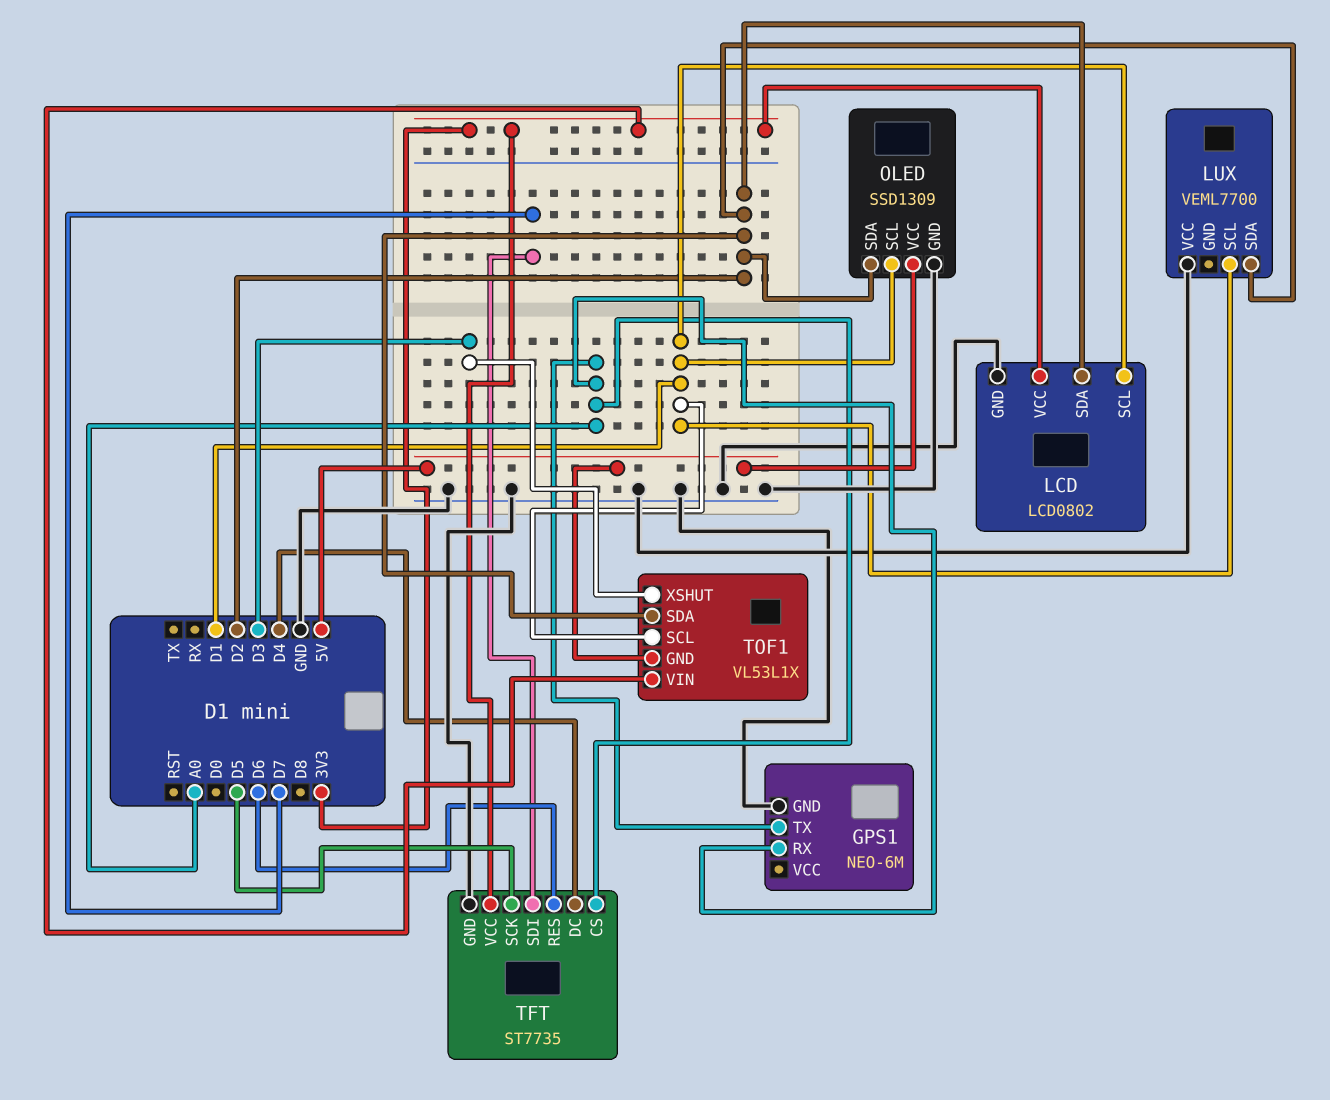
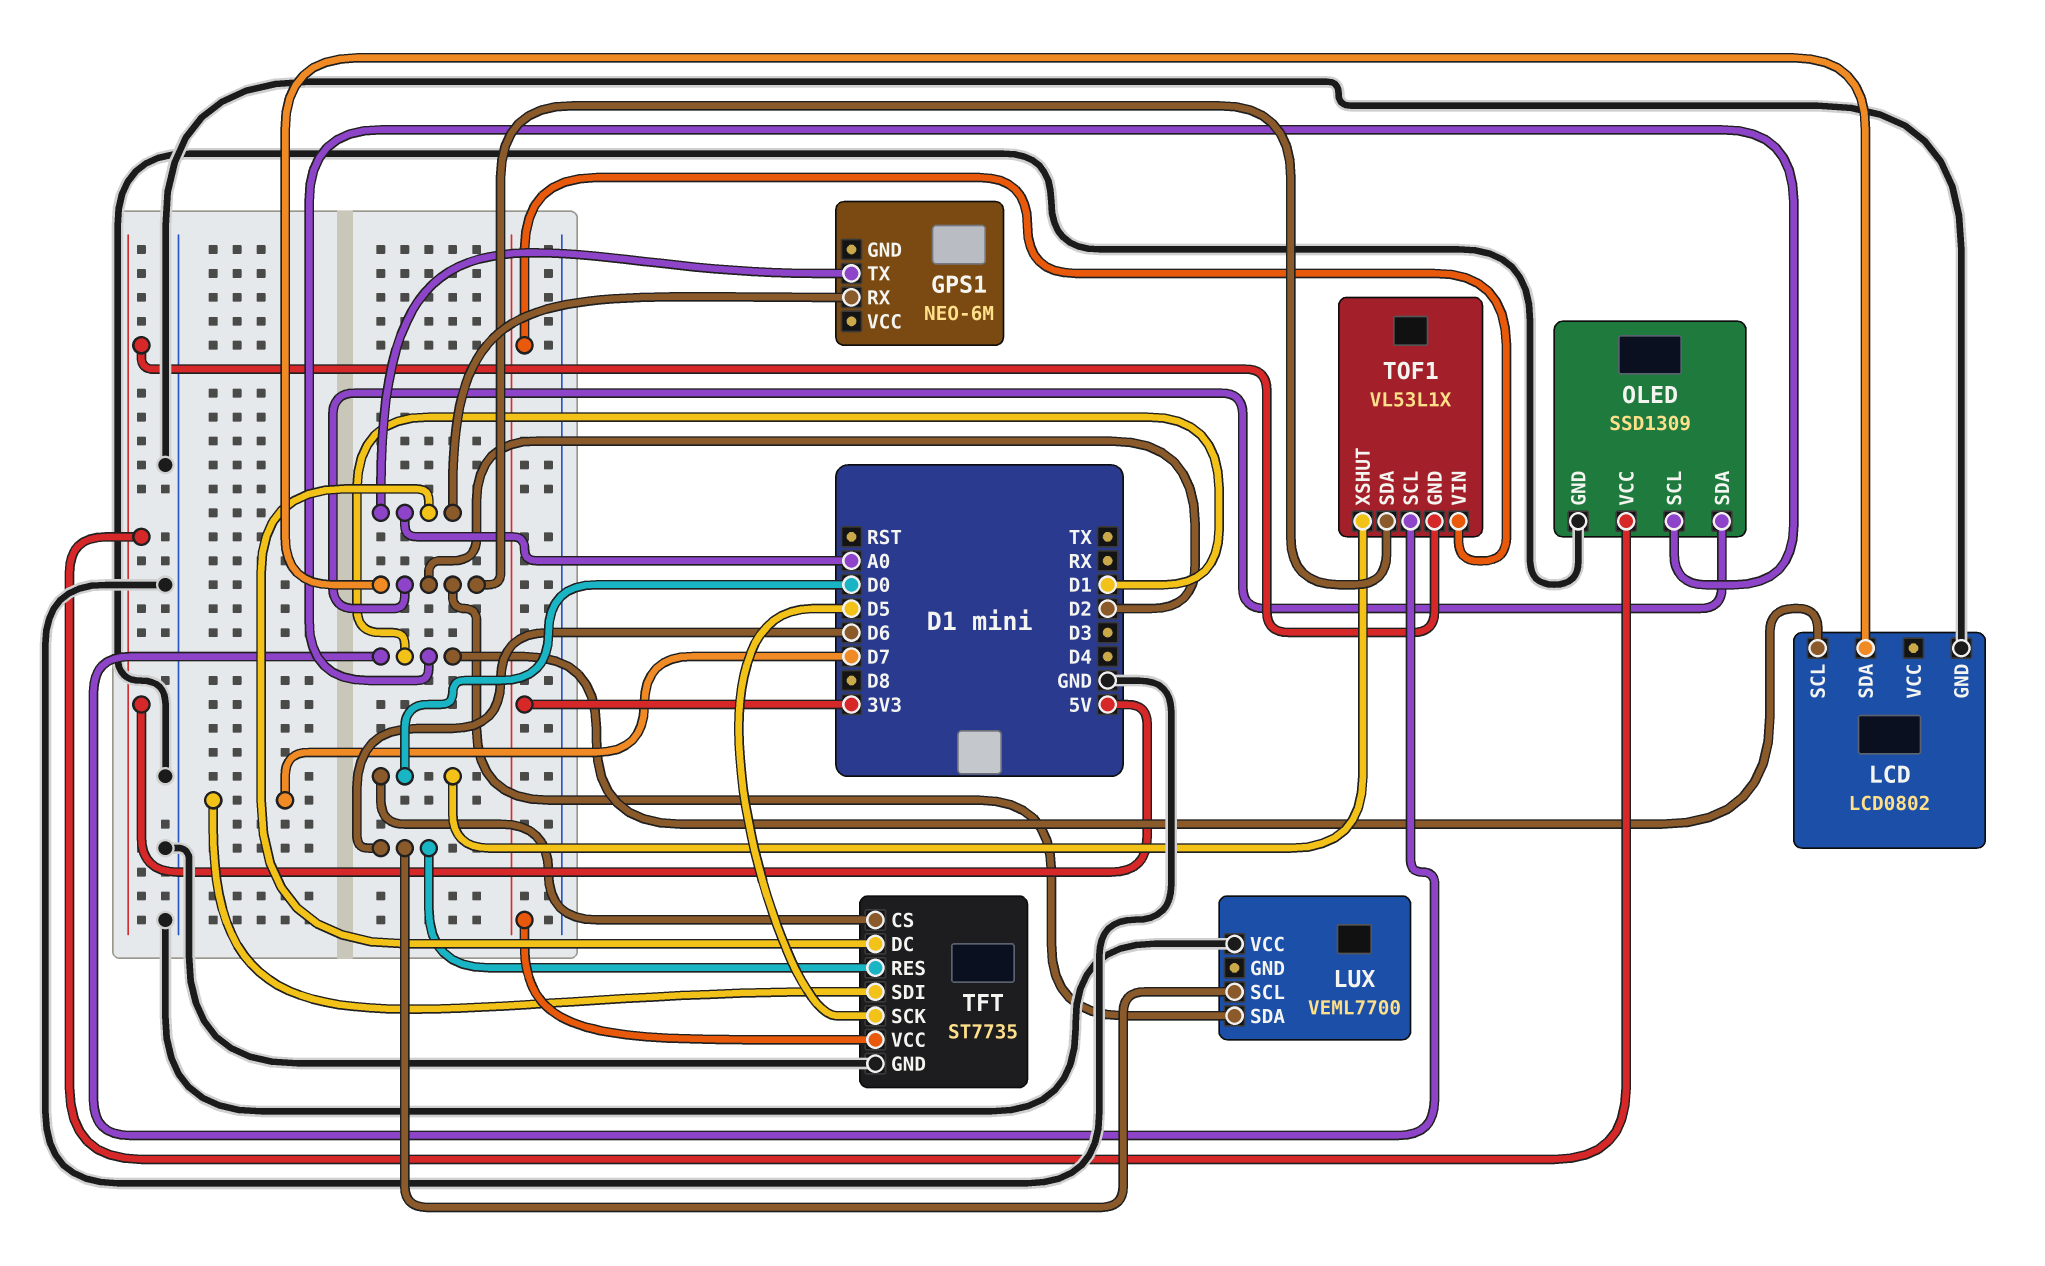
GPS1 pin GND: GND -> none
LCD pin VCC: 3V3 -> none
LUX pin SCL: D1 -> D6
TFT pin CS: A0 -> D0
TFT pin DC: D4 -> A0
TOF1 pin XSHUT: D3 -> D0

